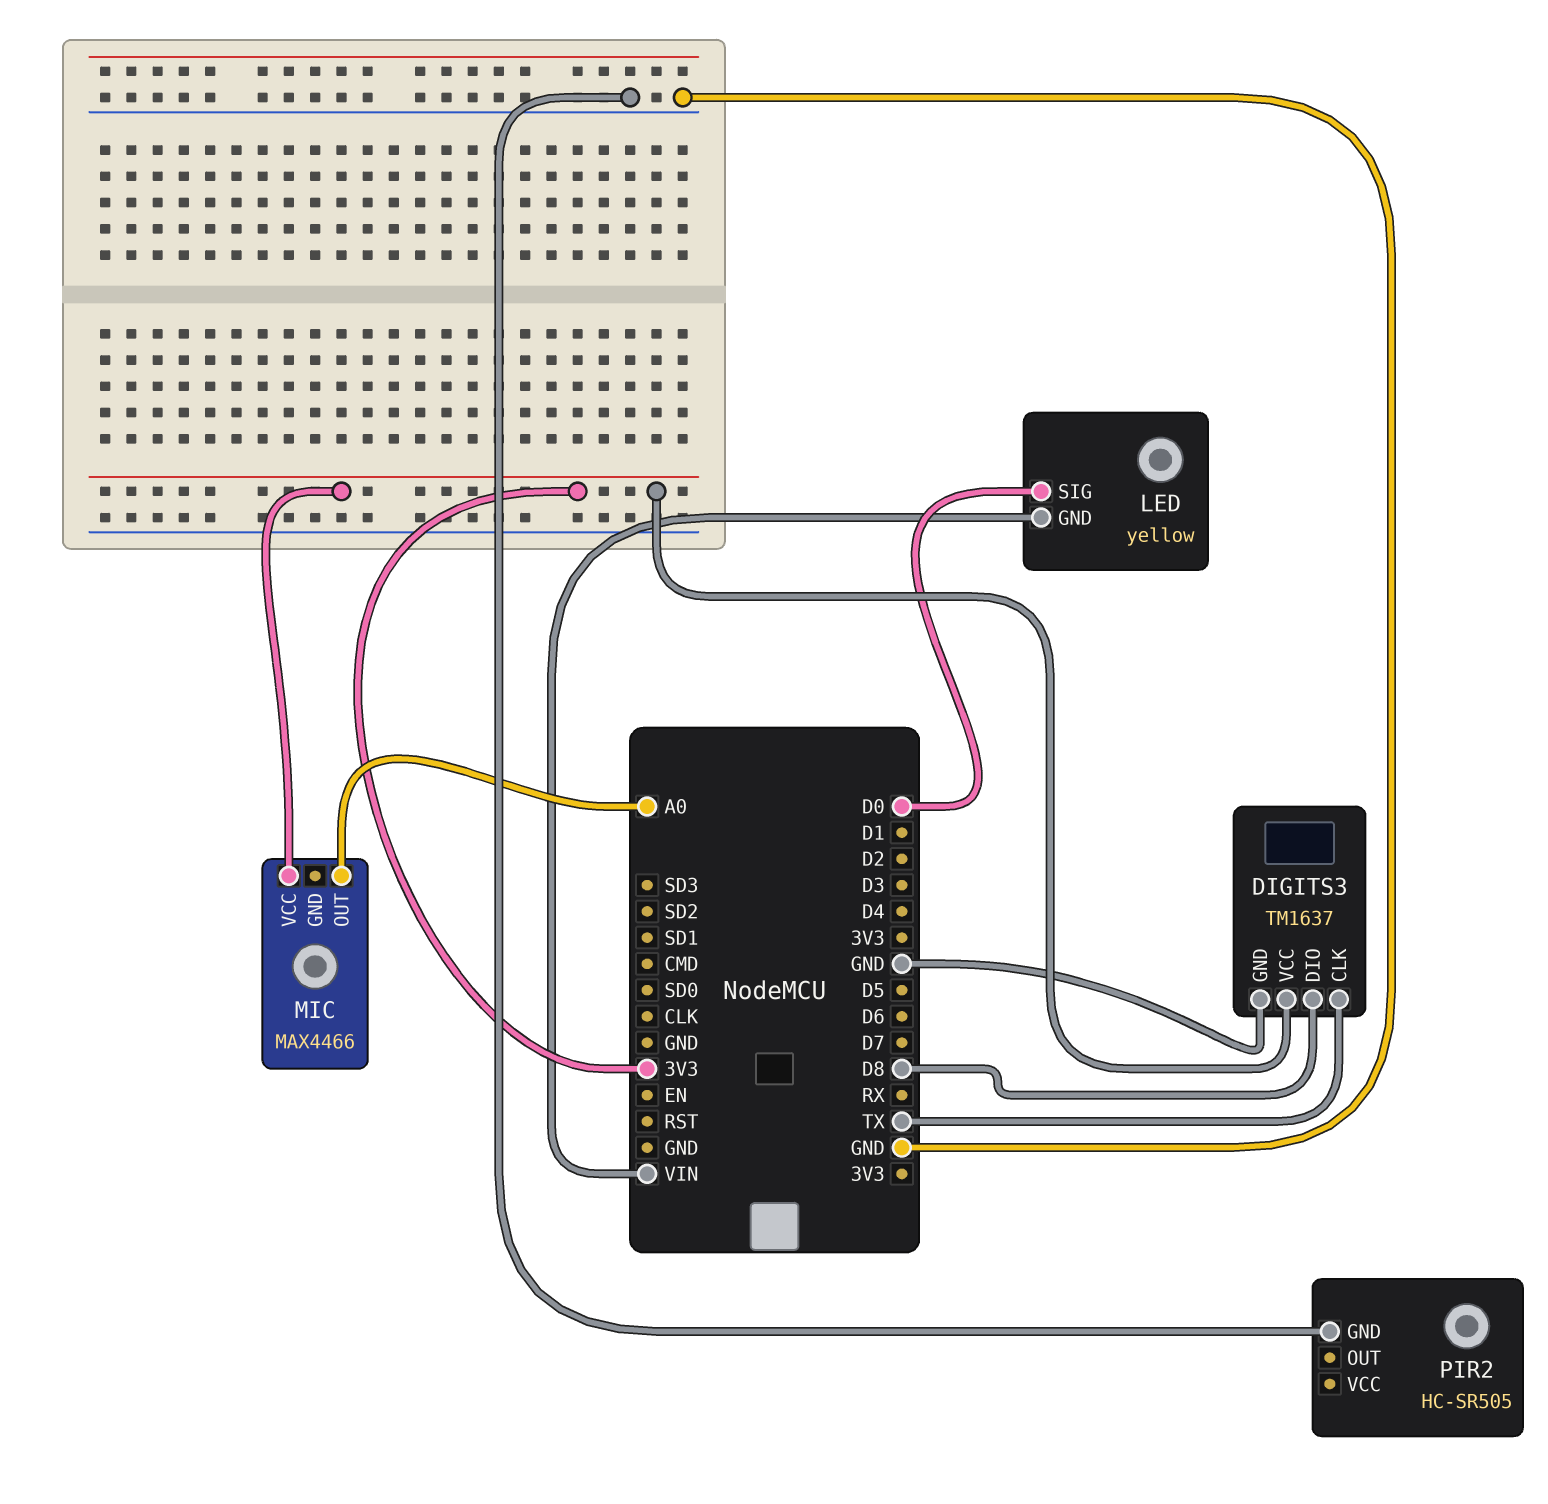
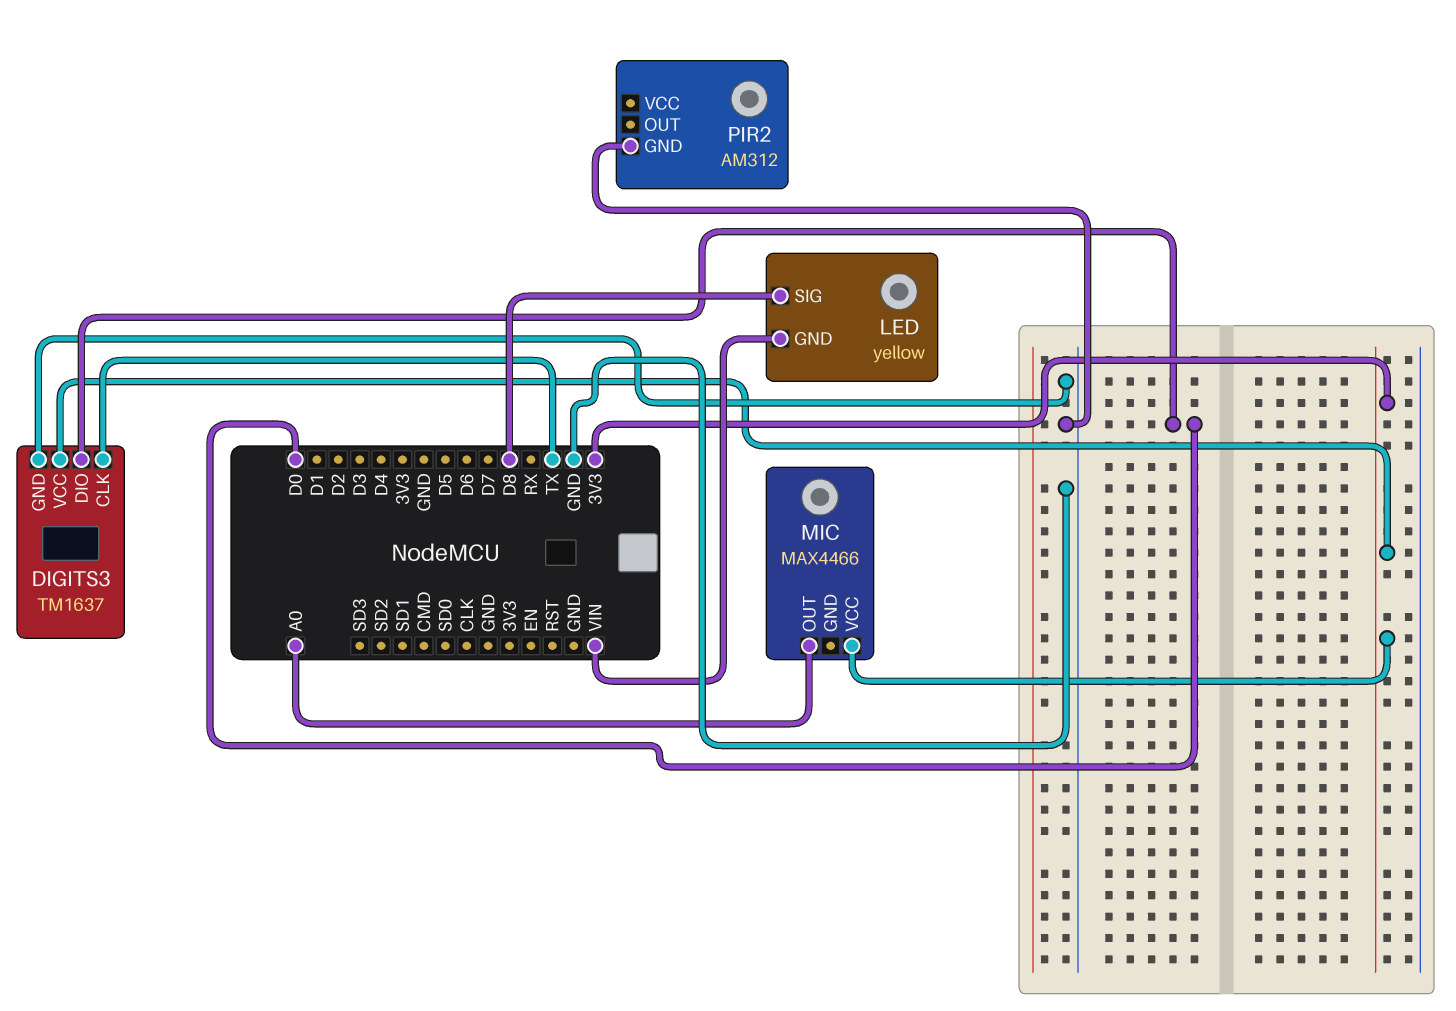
DIGITS3 pin DIO: D8 -> D0
LED pin SIG: D0 -> D8
PIR2: HC-SR505 -> AM312

